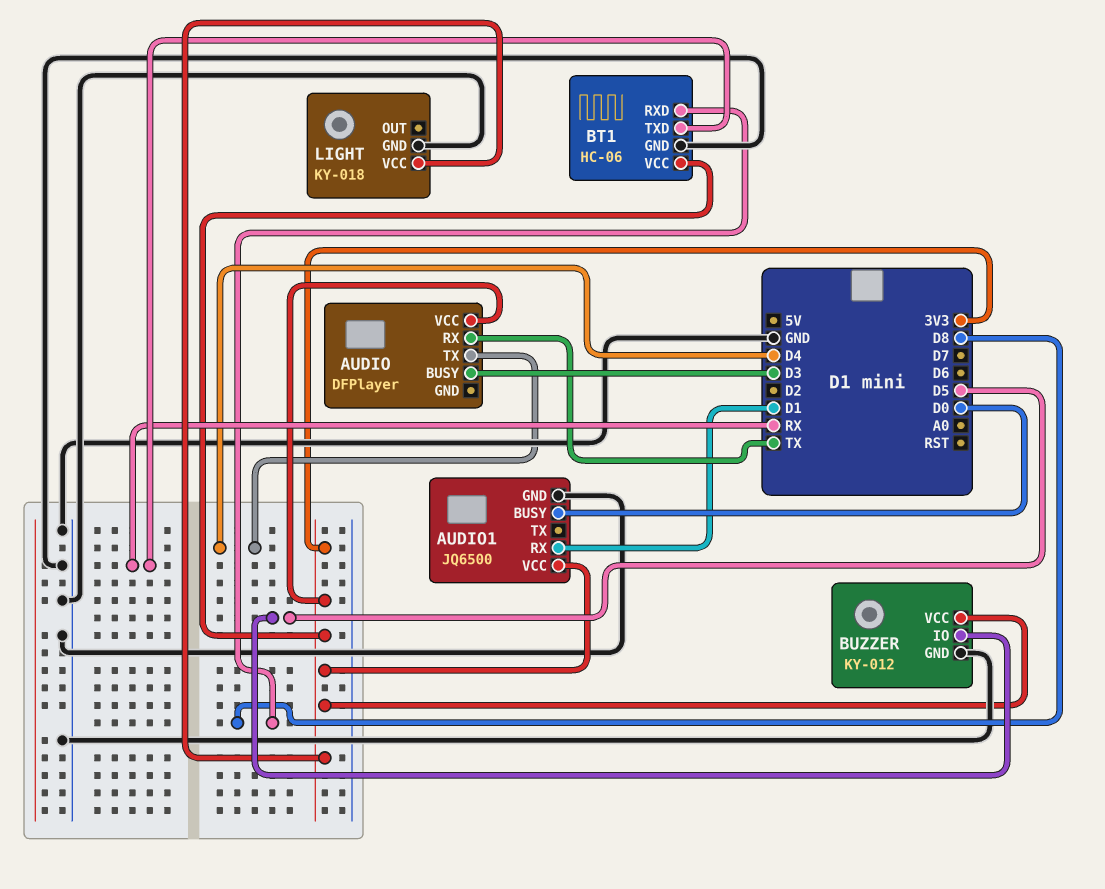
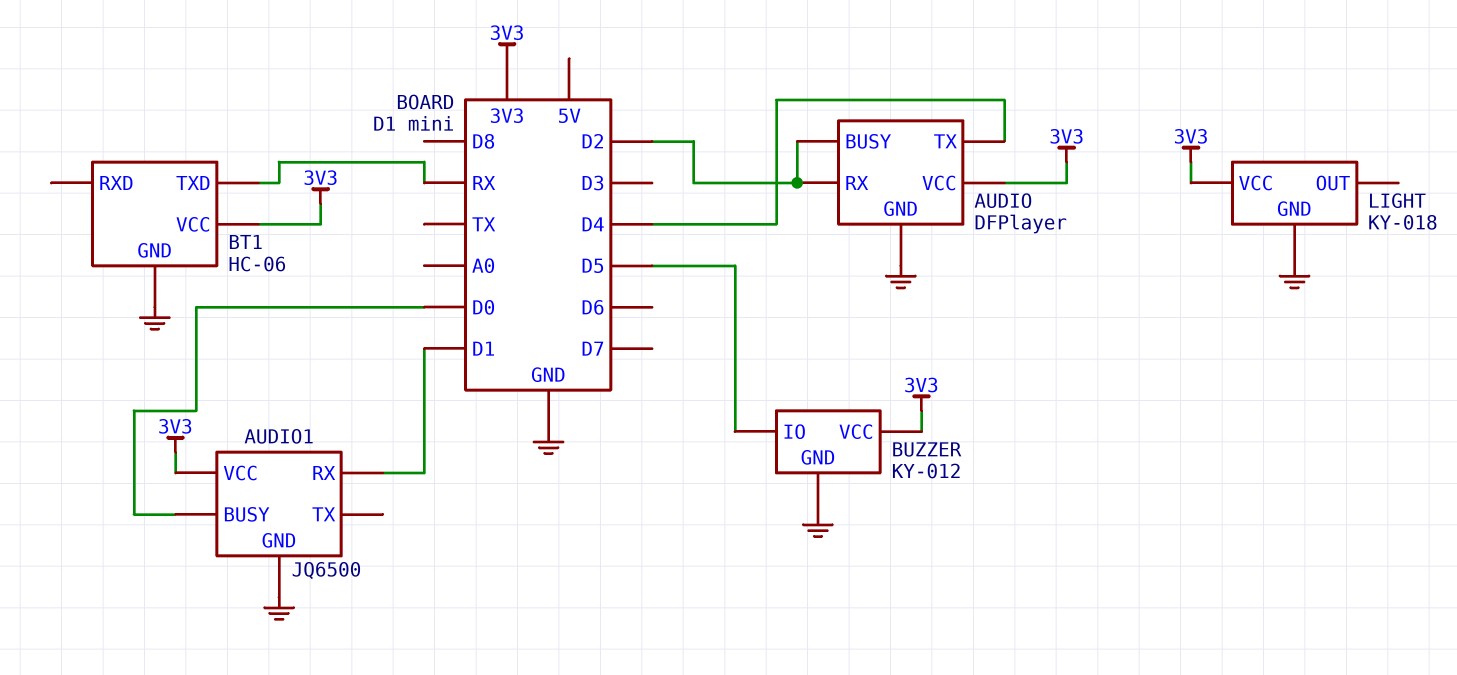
AUDIO pin BUSY: D3 -> D2
AUDIO pin GND: none -> GND
AUDIO pin RX: TX -> D2
BT1 pin RXD: D8 -> none

